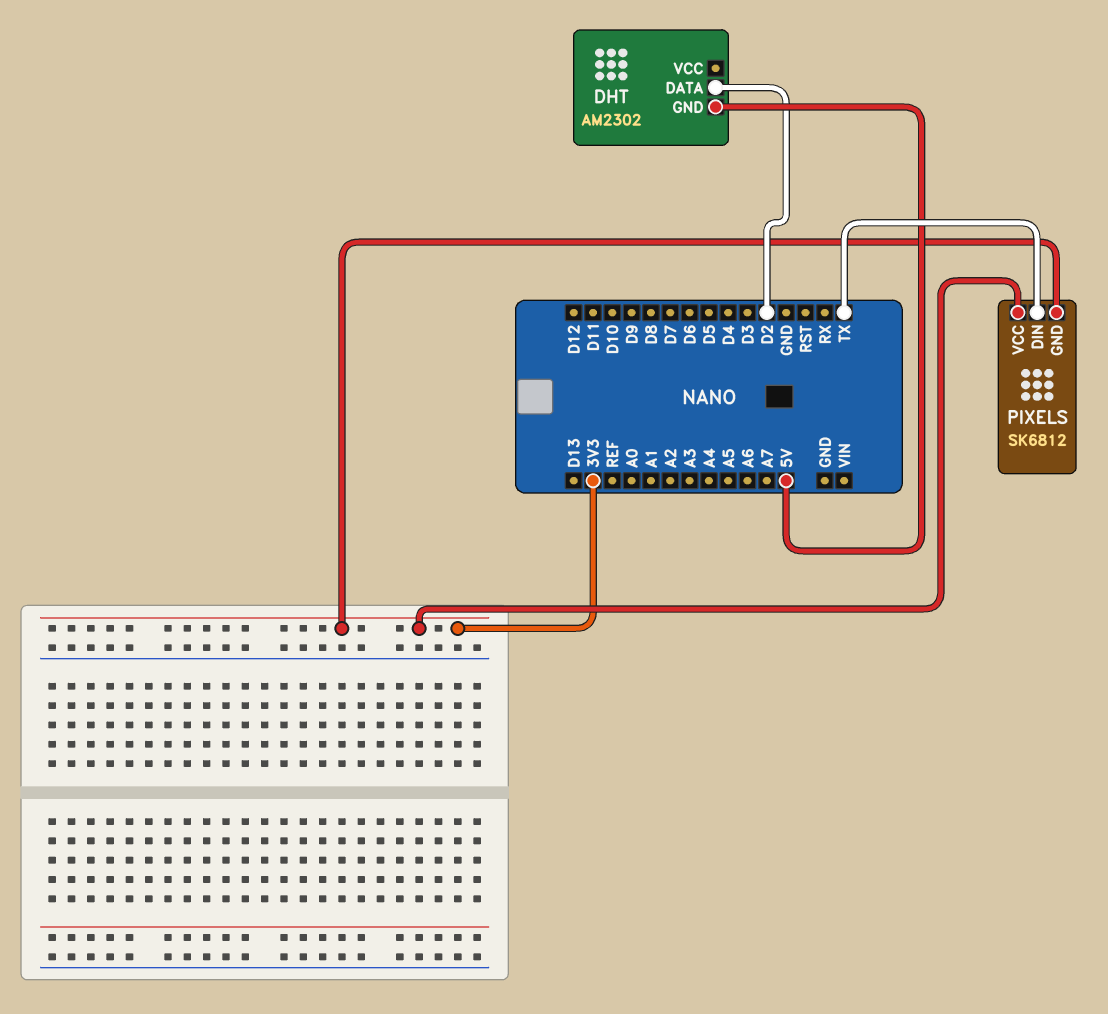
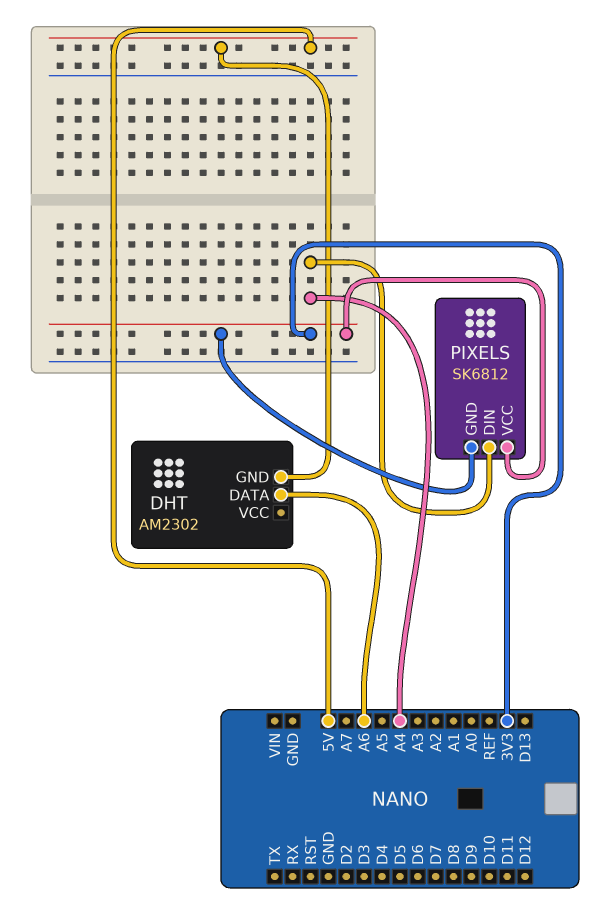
DHT pin DATA: D2 -> A6
PIXELS pin DIN: TX -> A4

